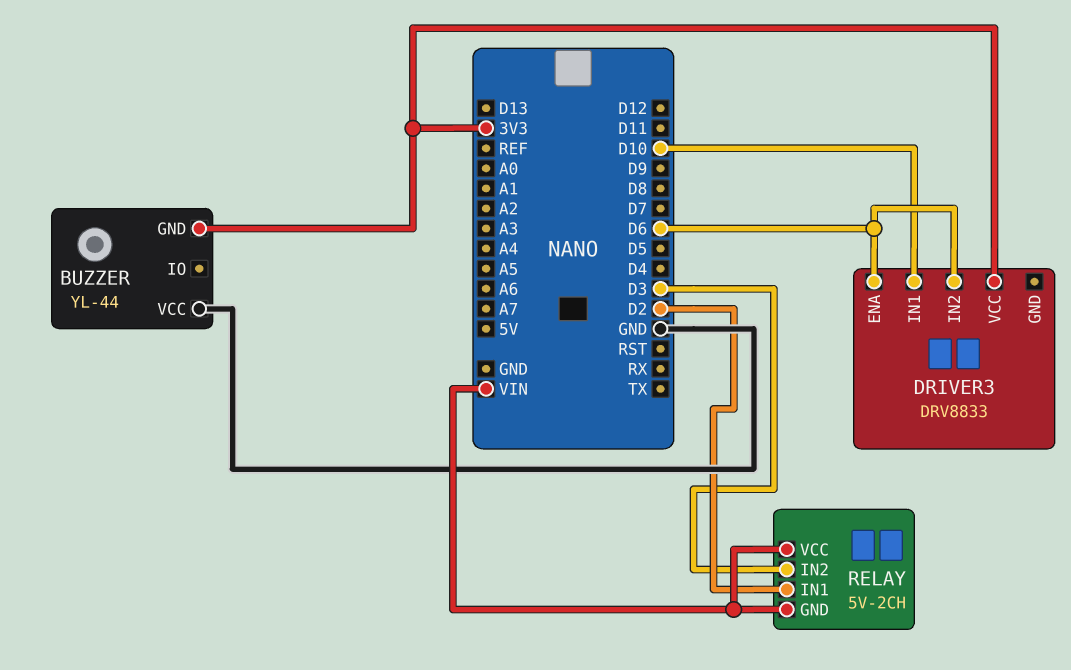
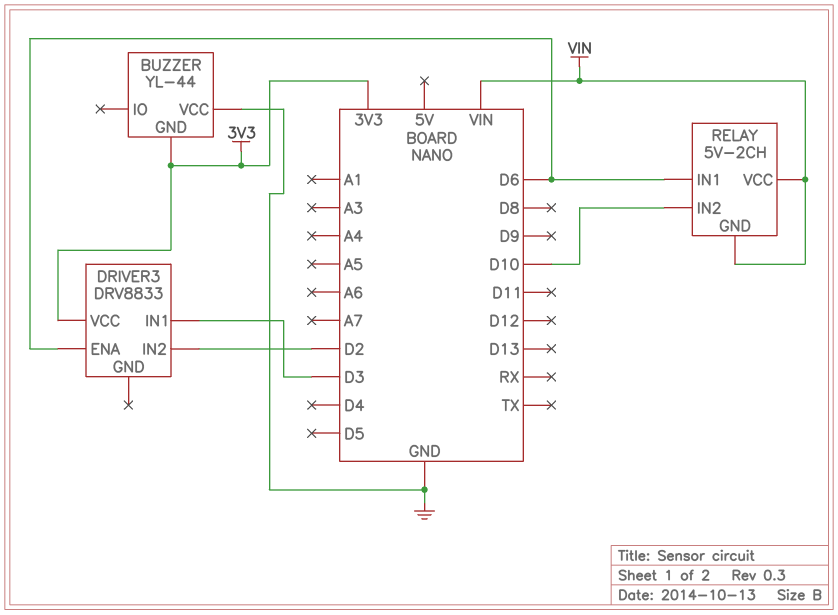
DRIVER3 pin IN1: D10 -> D3
DRIVER3 pin IN2: D6 -> D2
RELAY pin IN1: D2 -> D6
RELAY pin IN2: D3 -> D10

